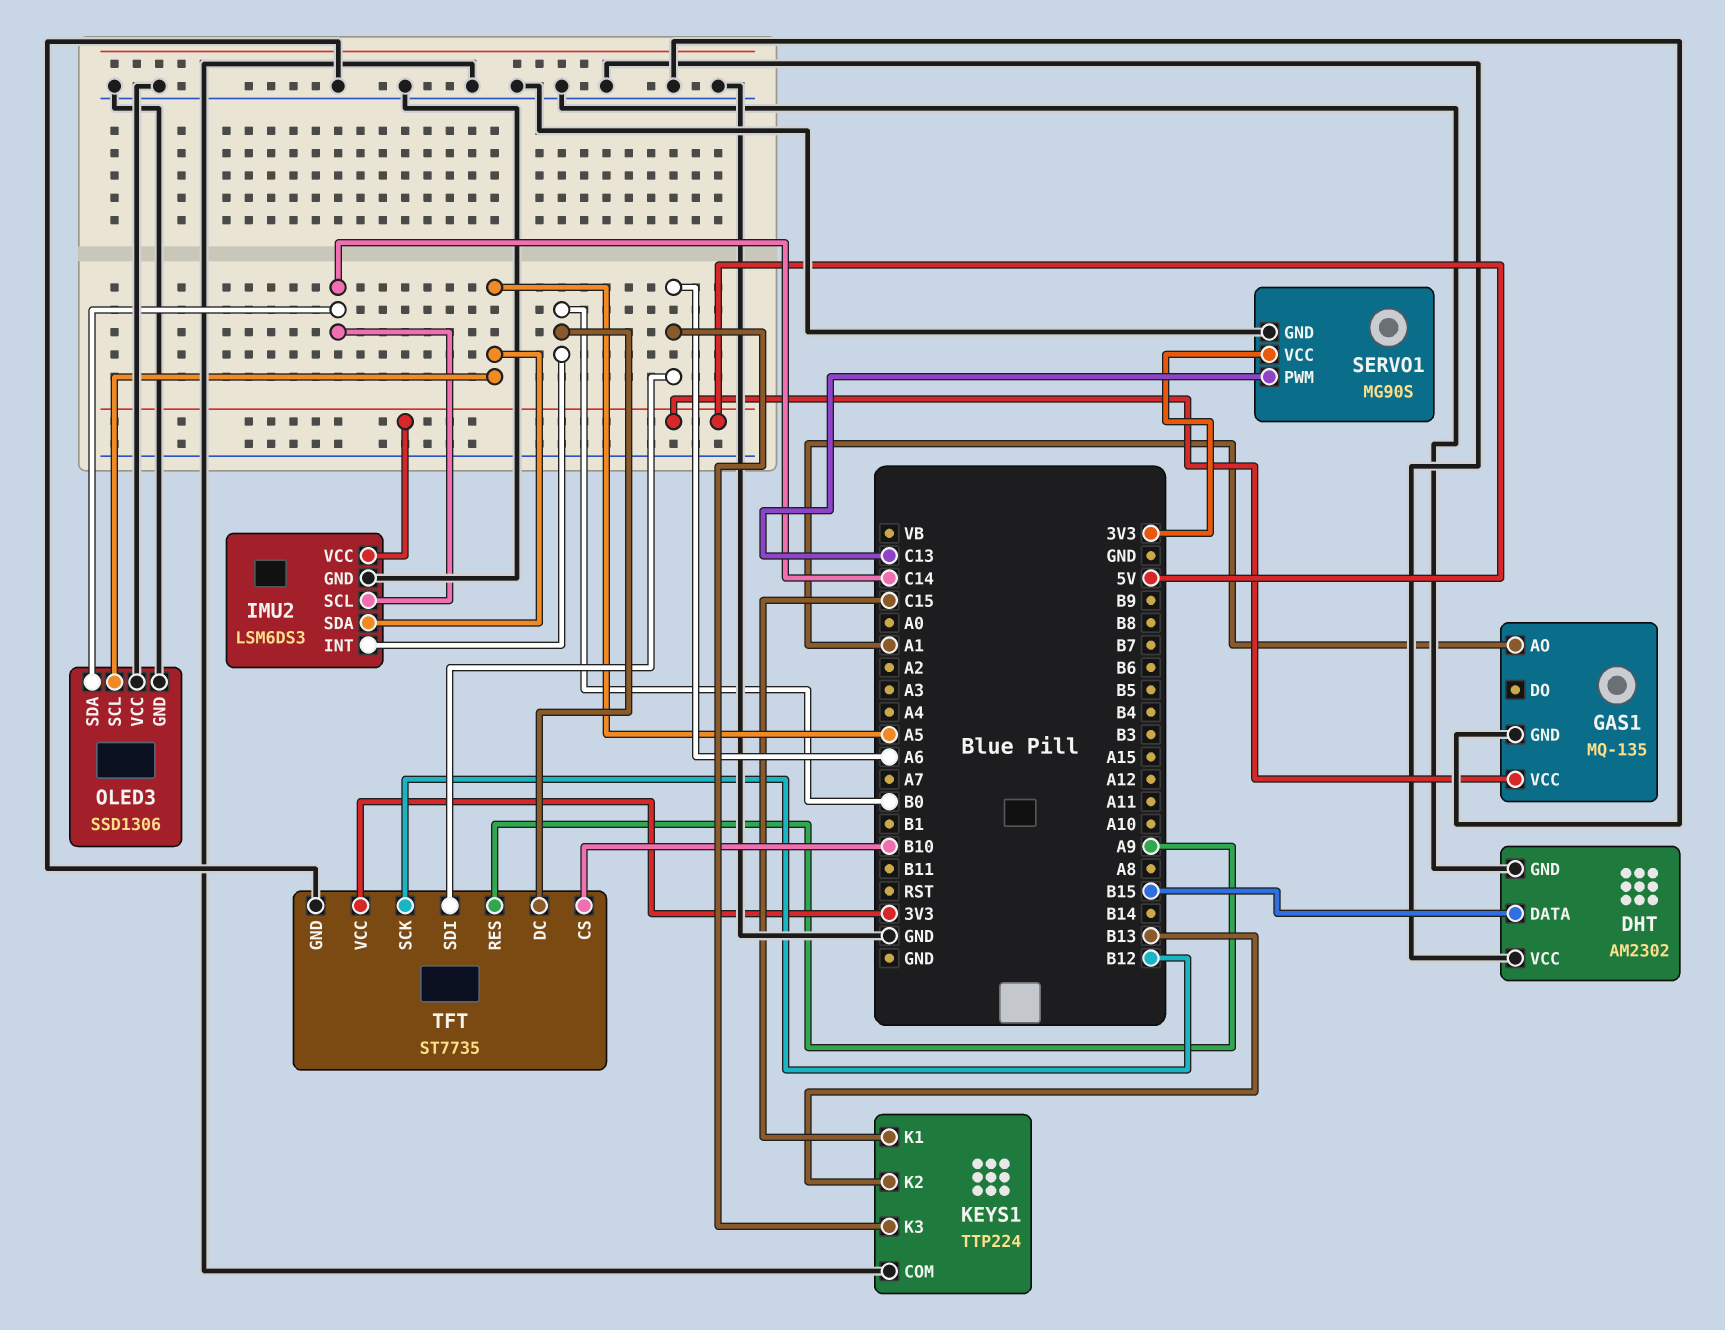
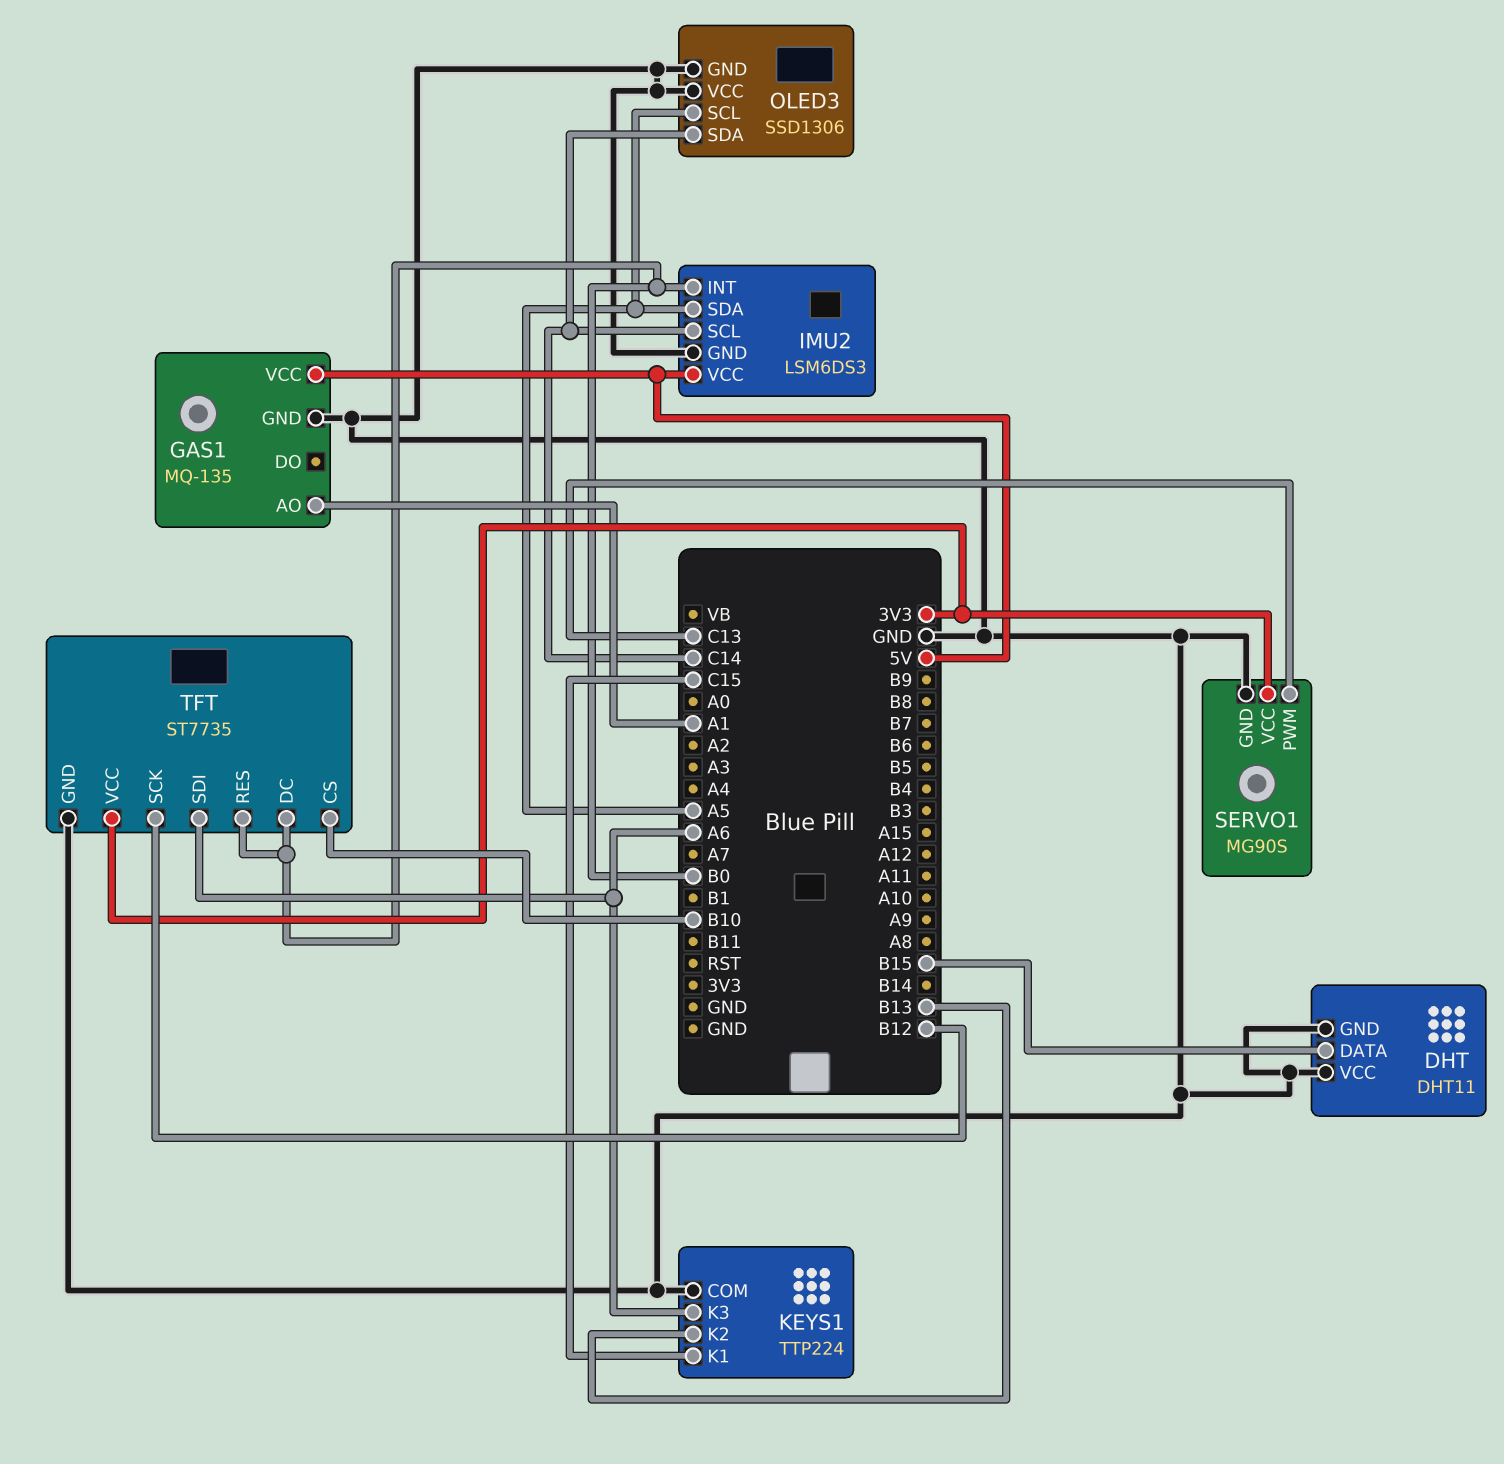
DHT: AM2302 -> DHT11
TFT pin RES: A9 -> B0

